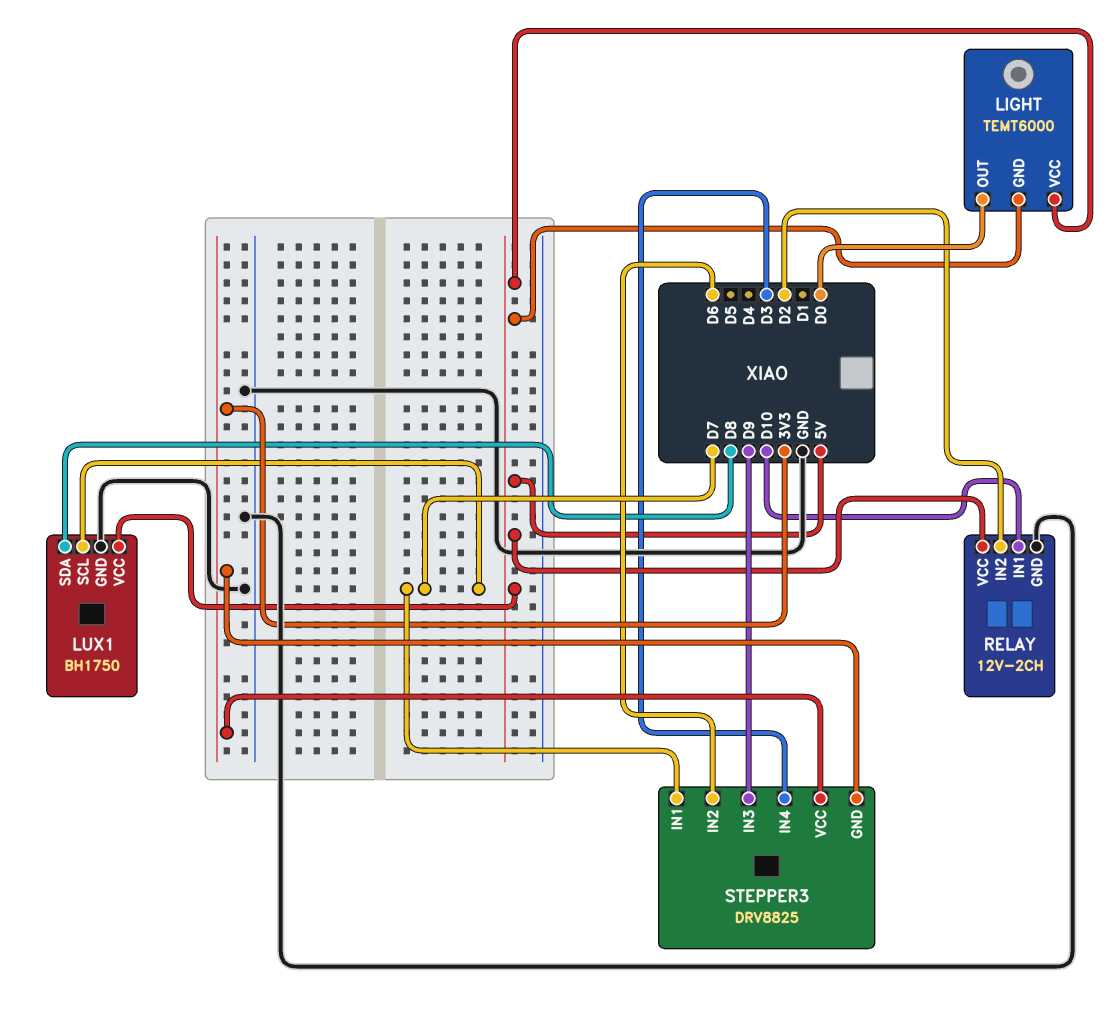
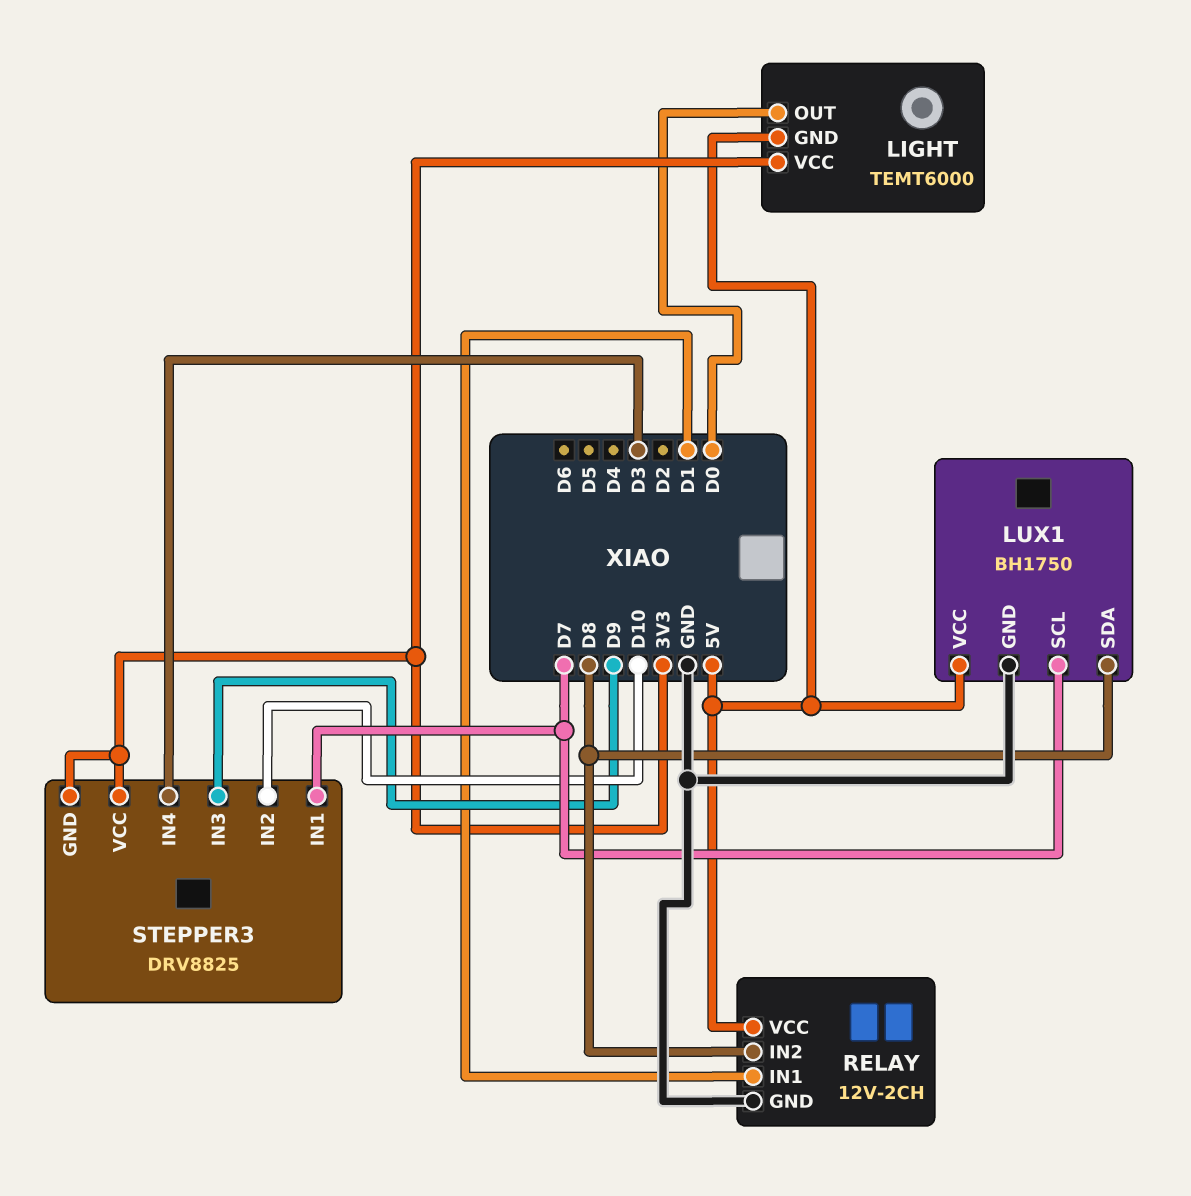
LIGHT pin VCC: 5V -> 3V3
RELAY pin IN1: D10 -> D1
RELAY pin IN2: D2 -> D8
STEPPER3 pin IN2: D6 -> D10

